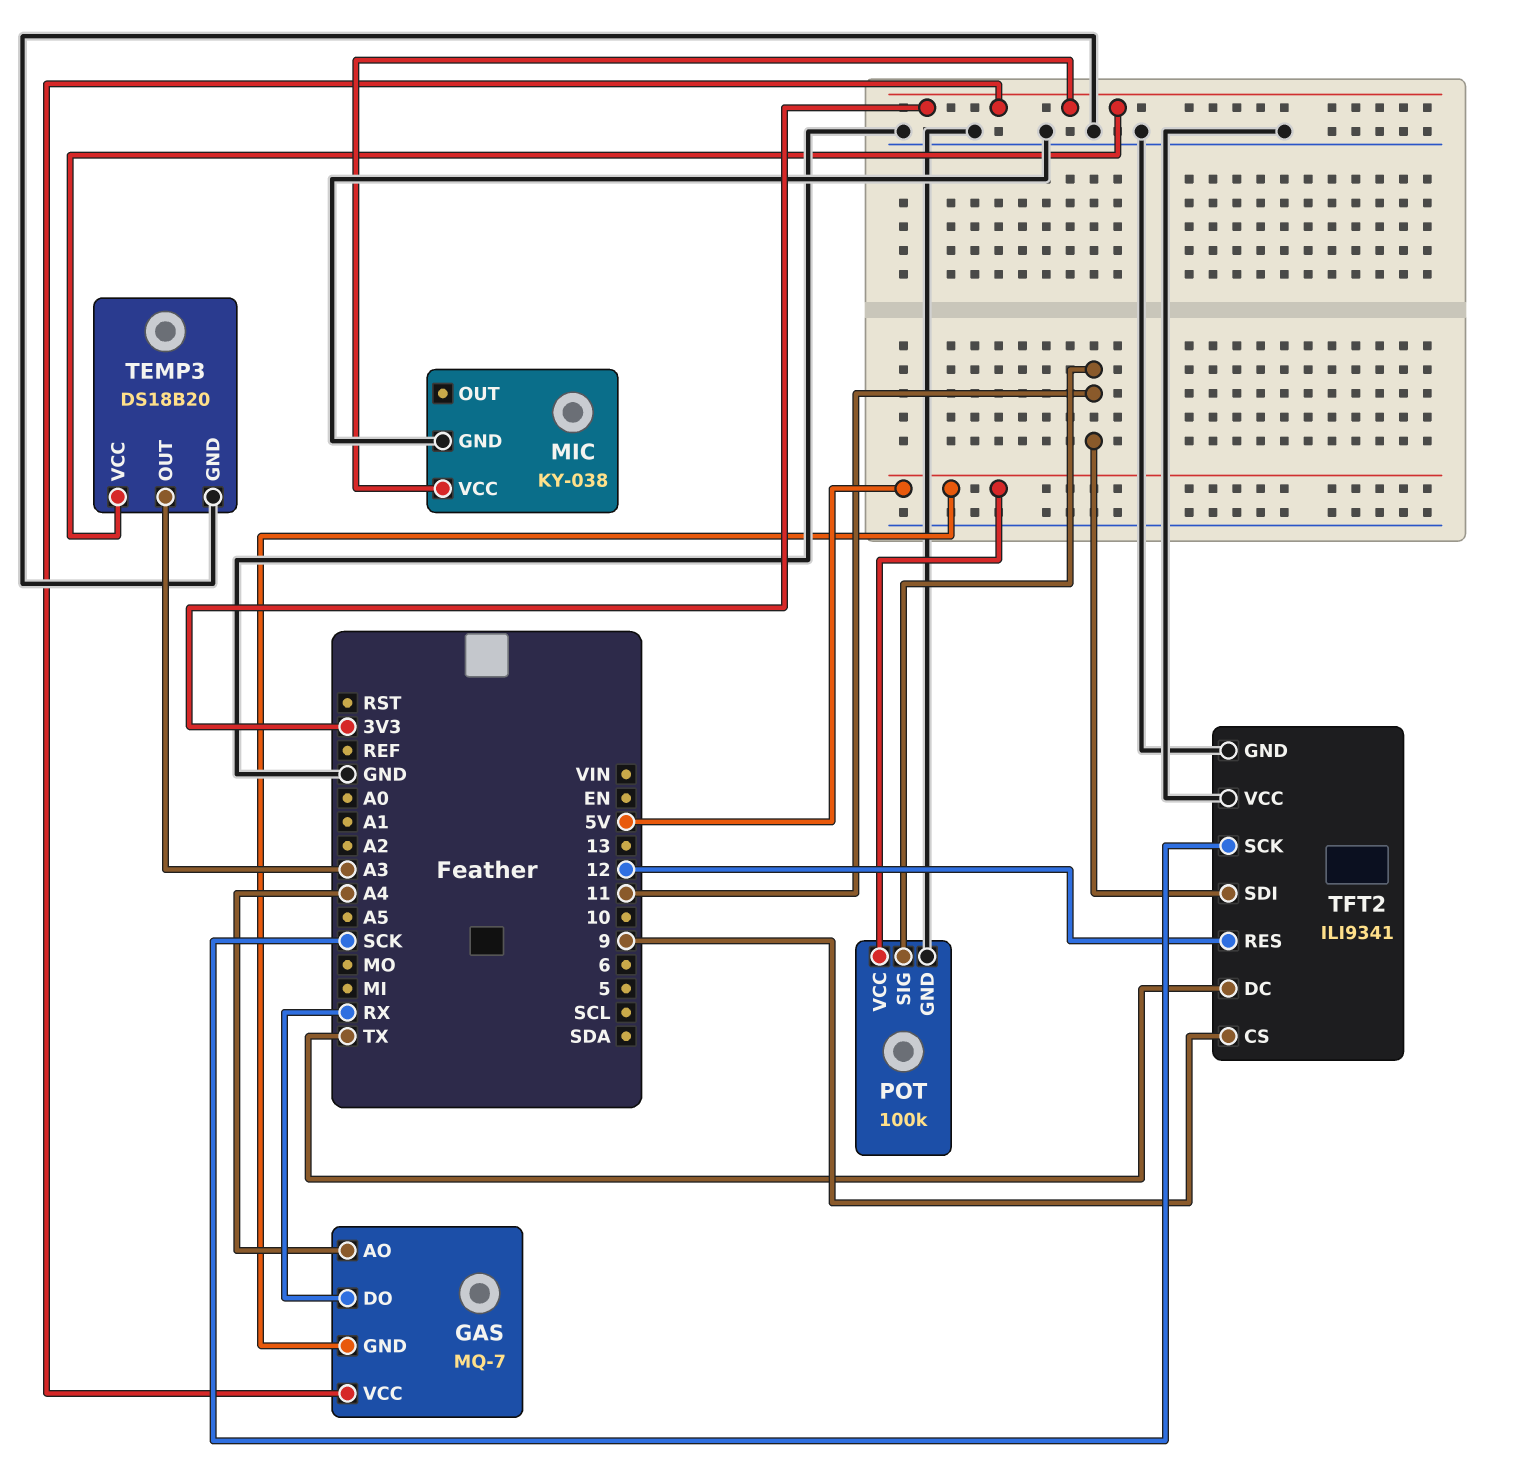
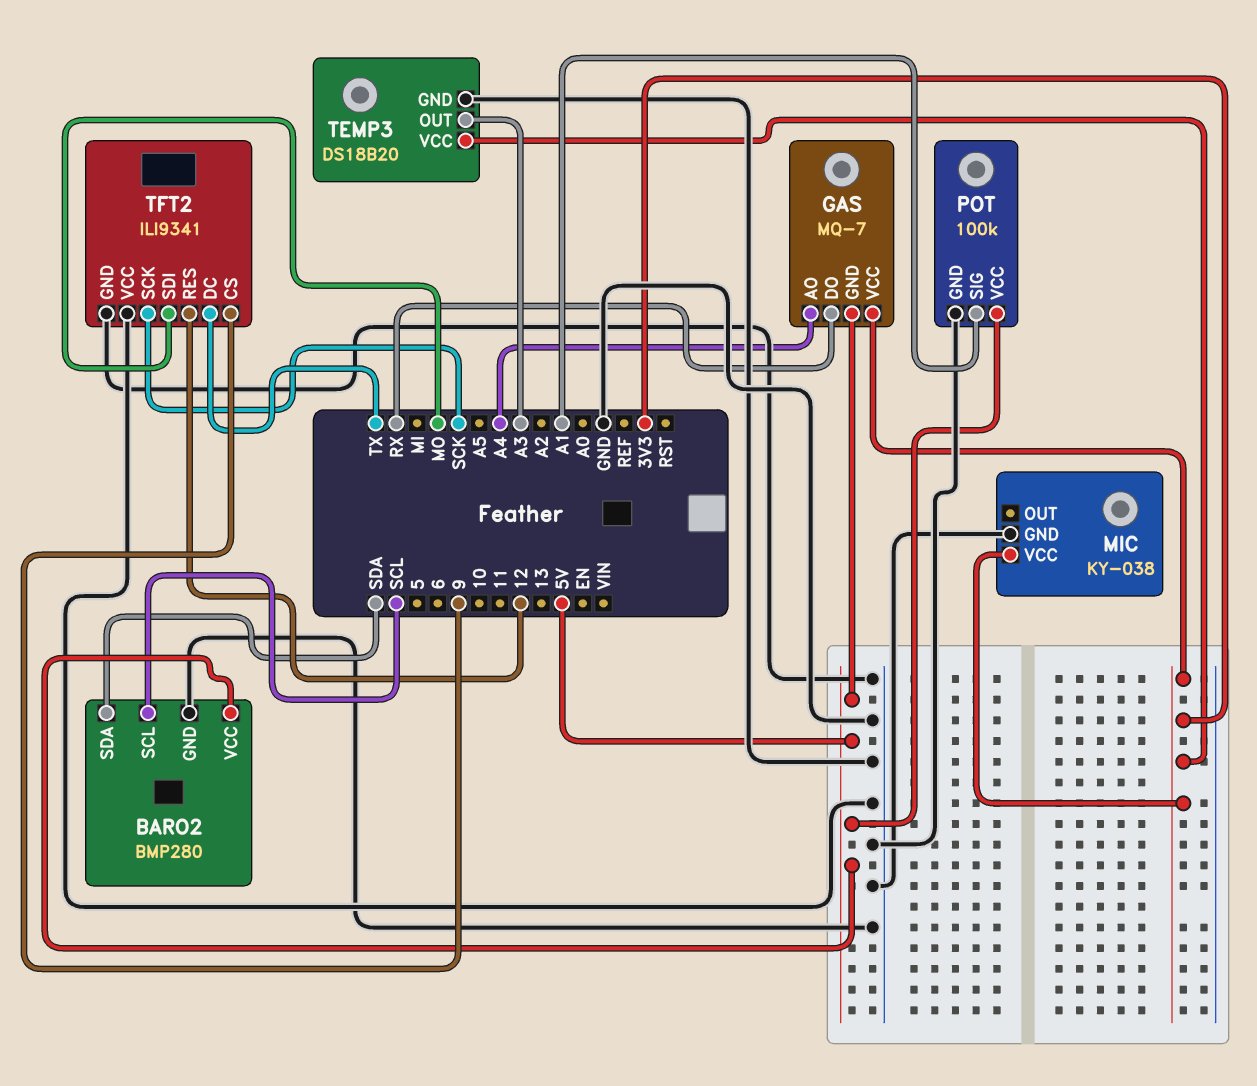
BARO2: none -> BMP280
BARO2 pin GND: none -> GND
BARO2 pin SCL: none -> SCL
BARO2 pin SDA: none -> SDA
BARO2 pin VCC: none -> 5V
POT pin SIG: 11 -> A1
TFT2 pin SDI: 11 -> MO

